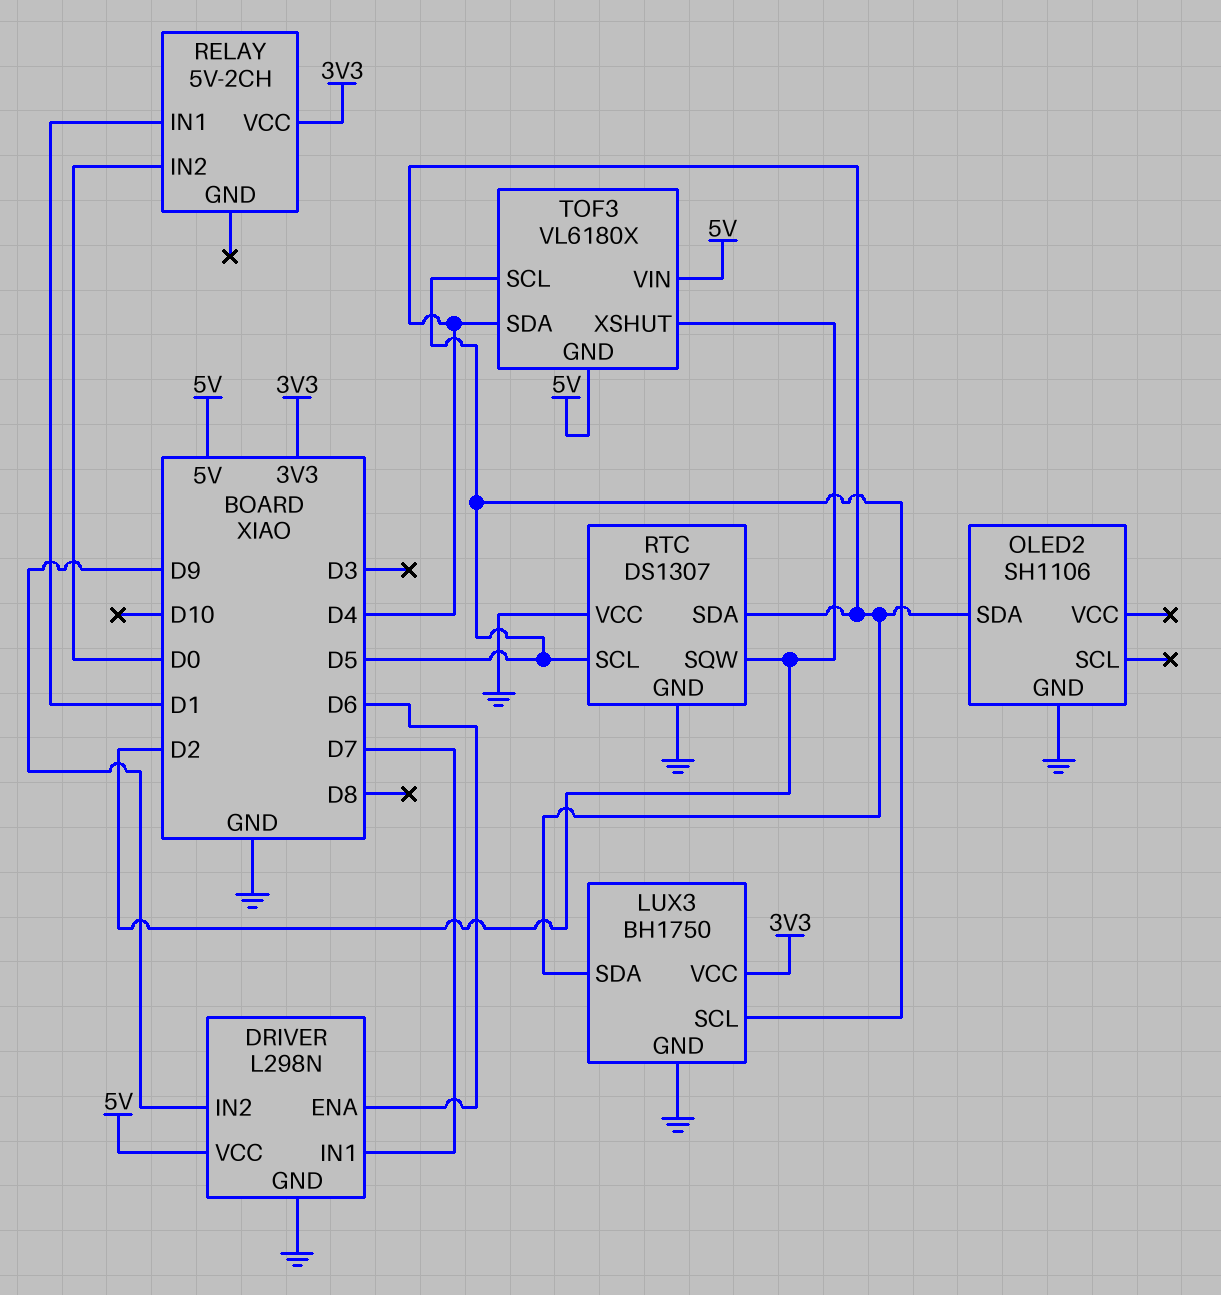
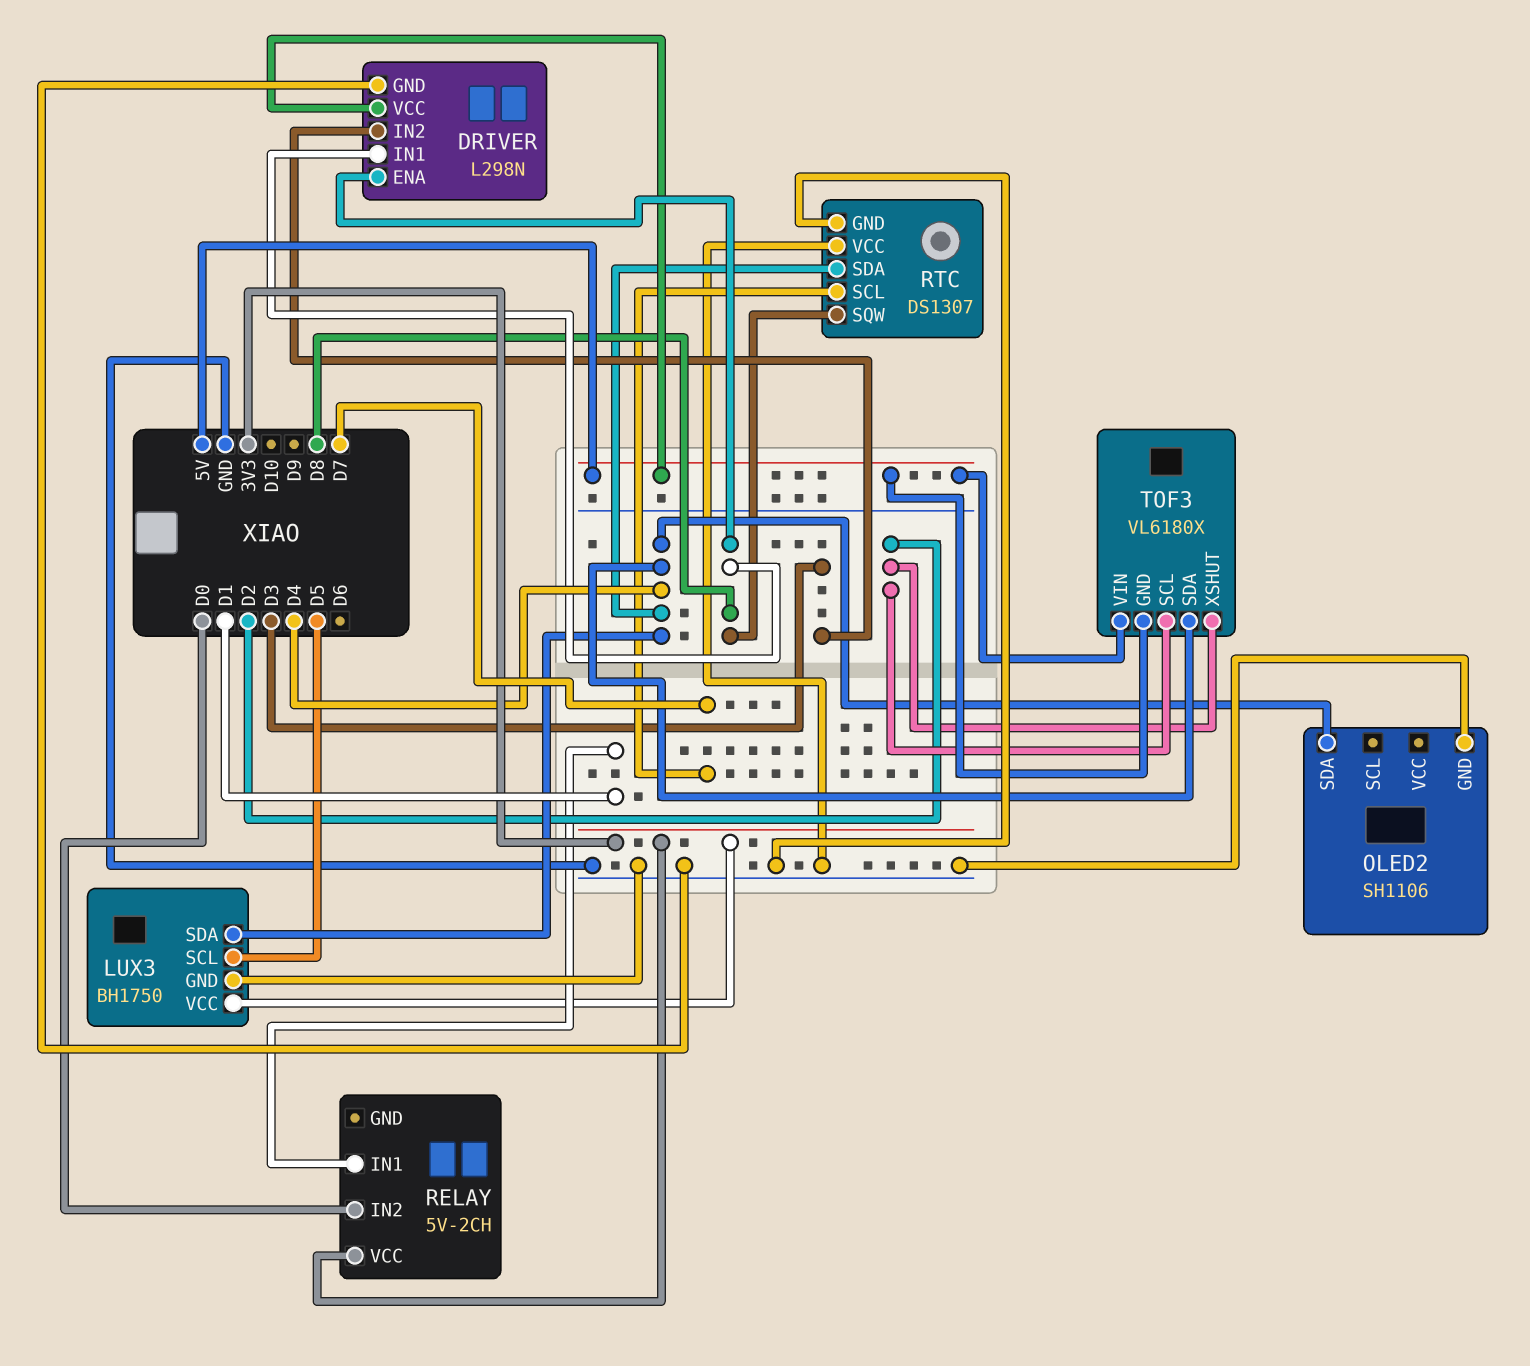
DRIVER pin ENA: D6 -> D8
DRIVER pin IN1: D7 -> D8
DRIVER pin IN2: D9 -> D3
RTC pin SCL: D5 -> D7
RTC pin SQW: D2 -> D8
TOF3 pin SCL: D5 -> D2

